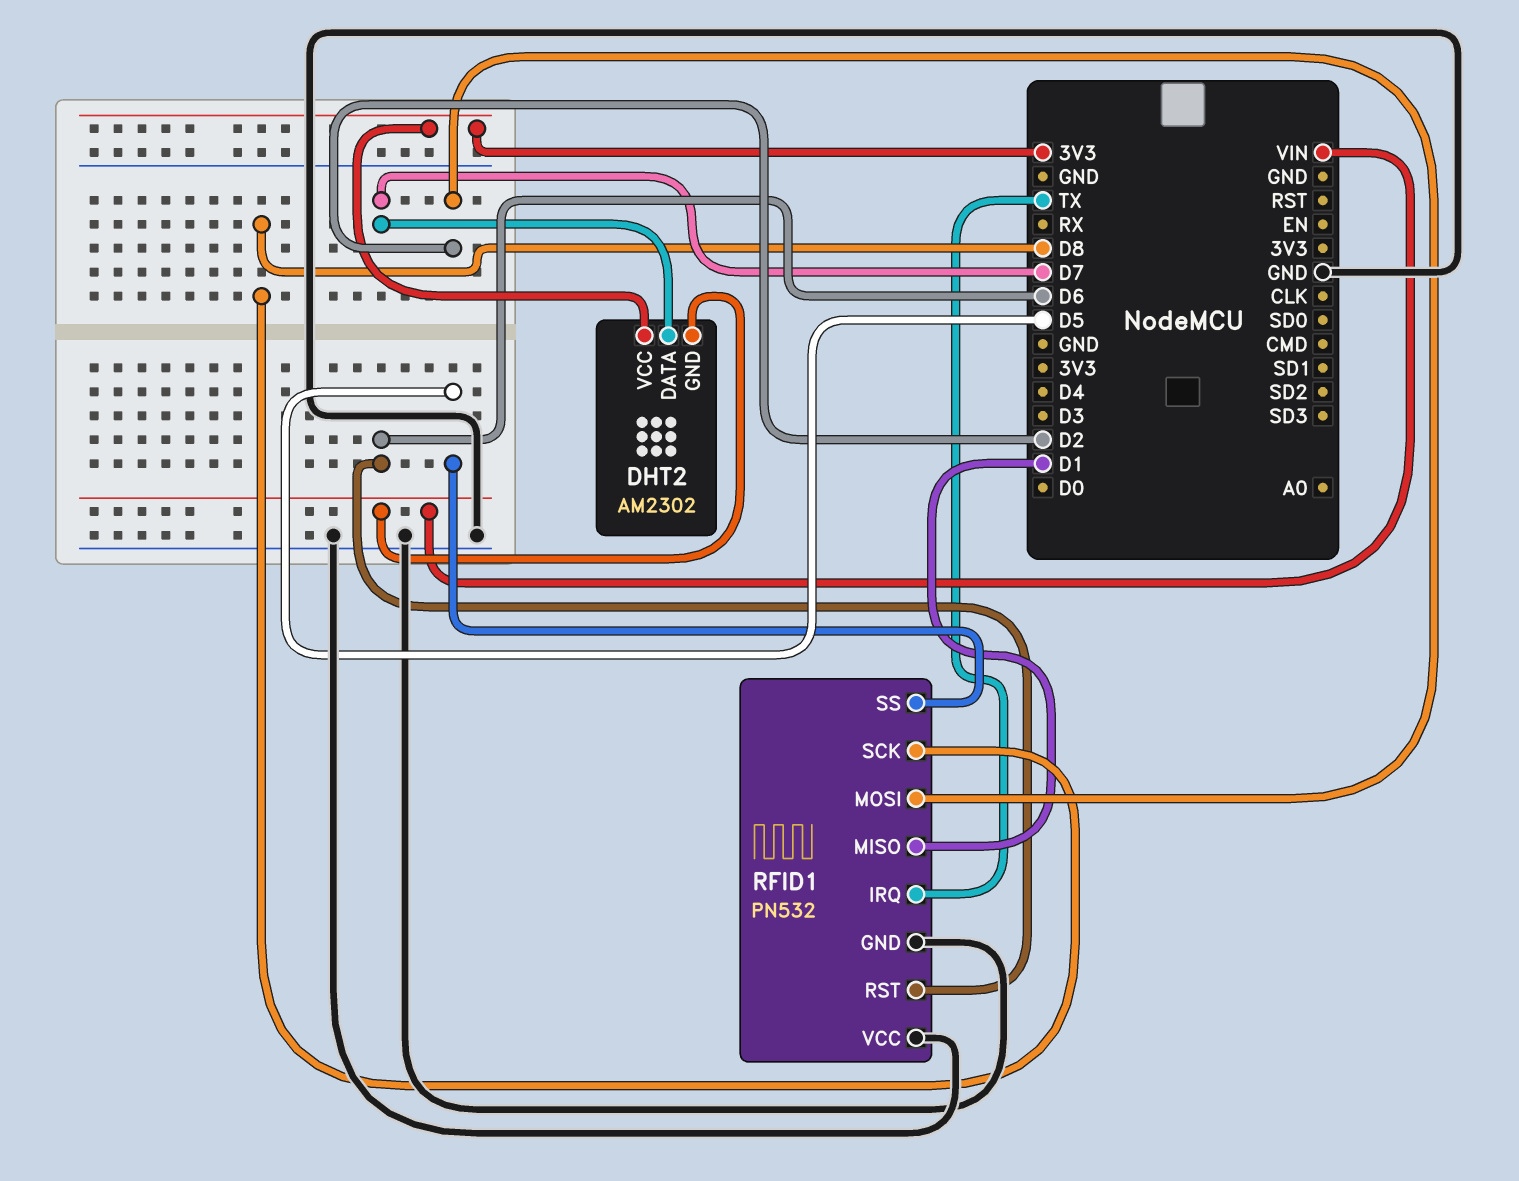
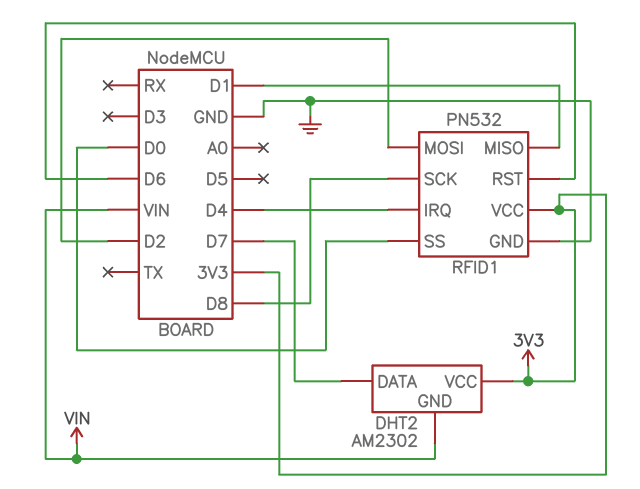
RFID1 pin IRQ: TX -> D4
RFID1 pin SS: D5 -> D0
RFID1 pin VCC: GND -> 3V3

